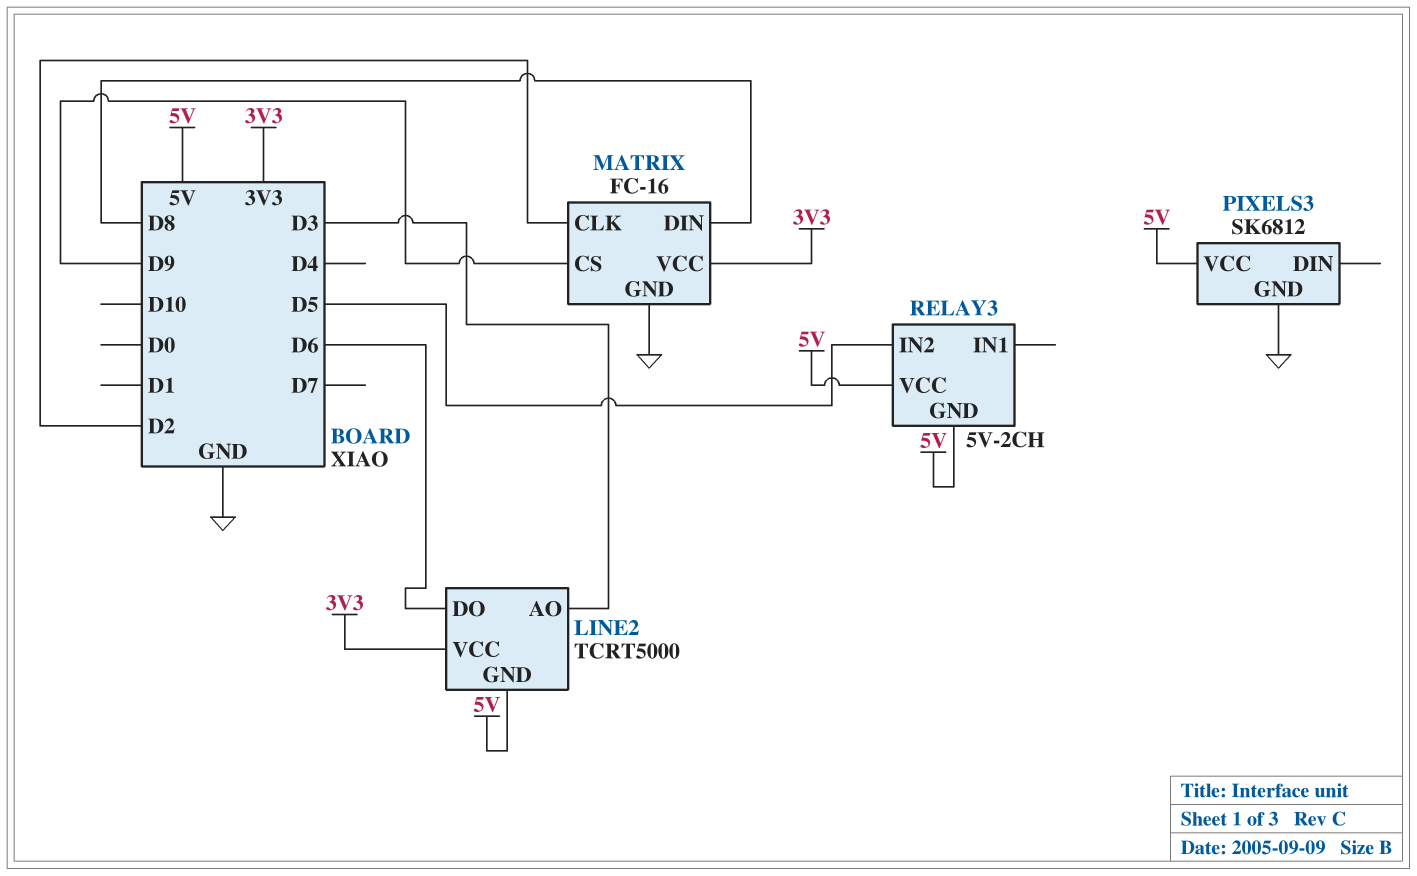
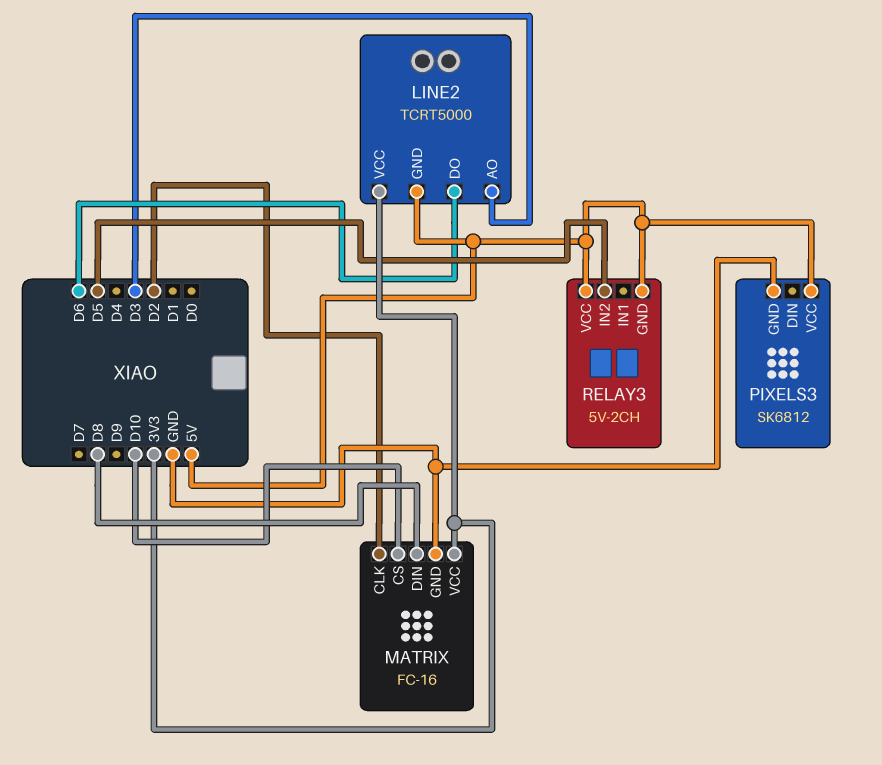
MATRIX pin CS: D9 -> D10

